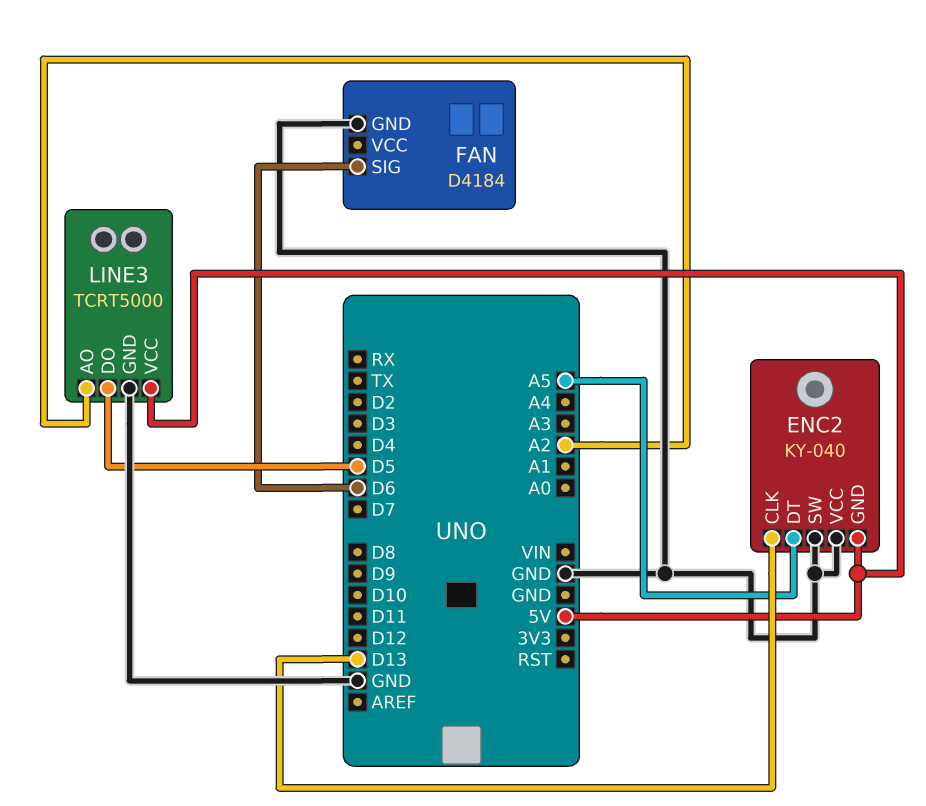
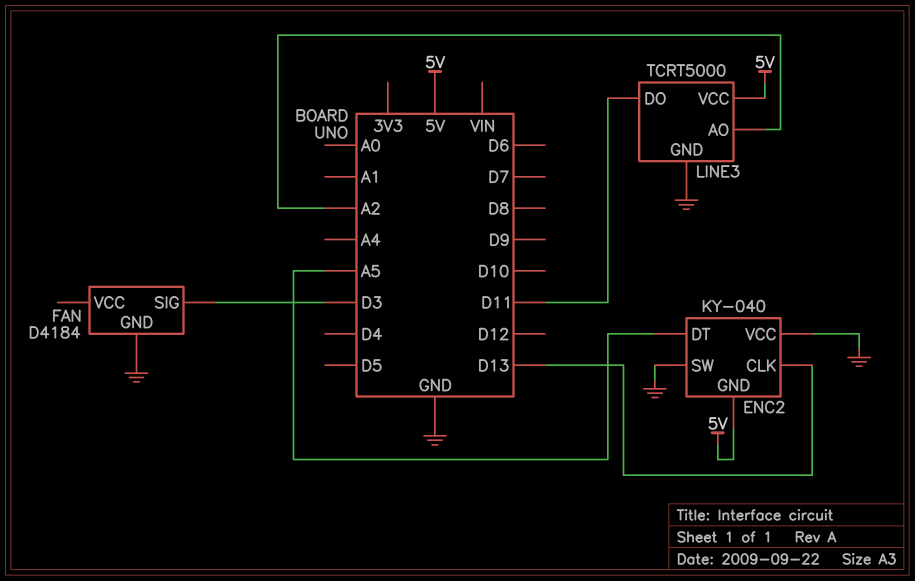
FAN pin SIG: D6 -> D3
LINE3 pin DO: D5 -> D11

